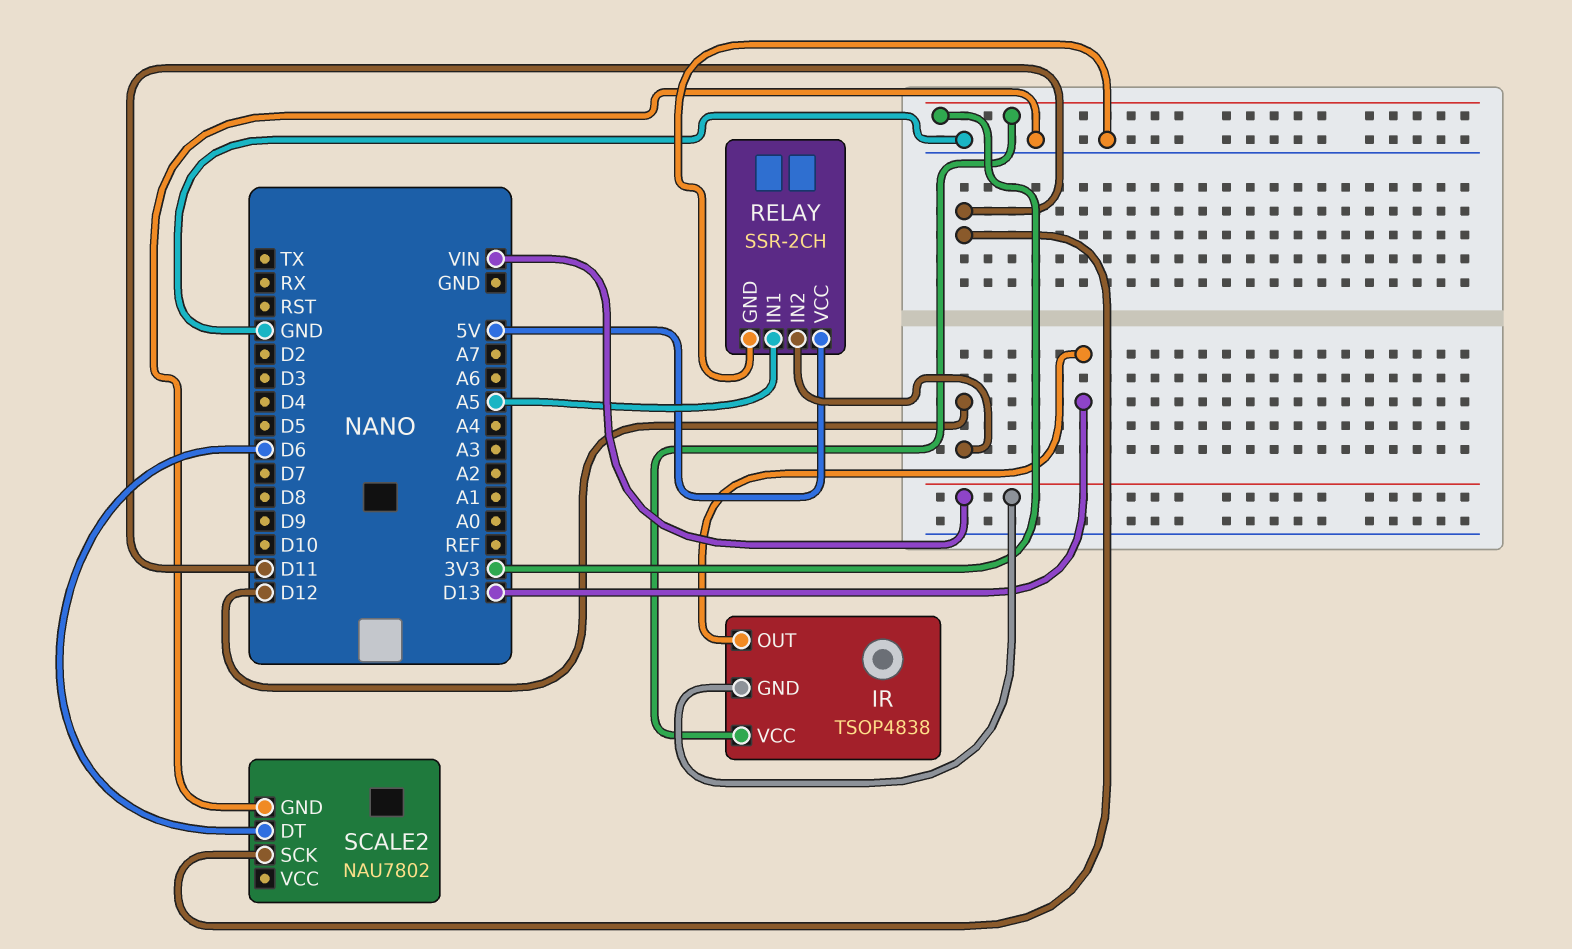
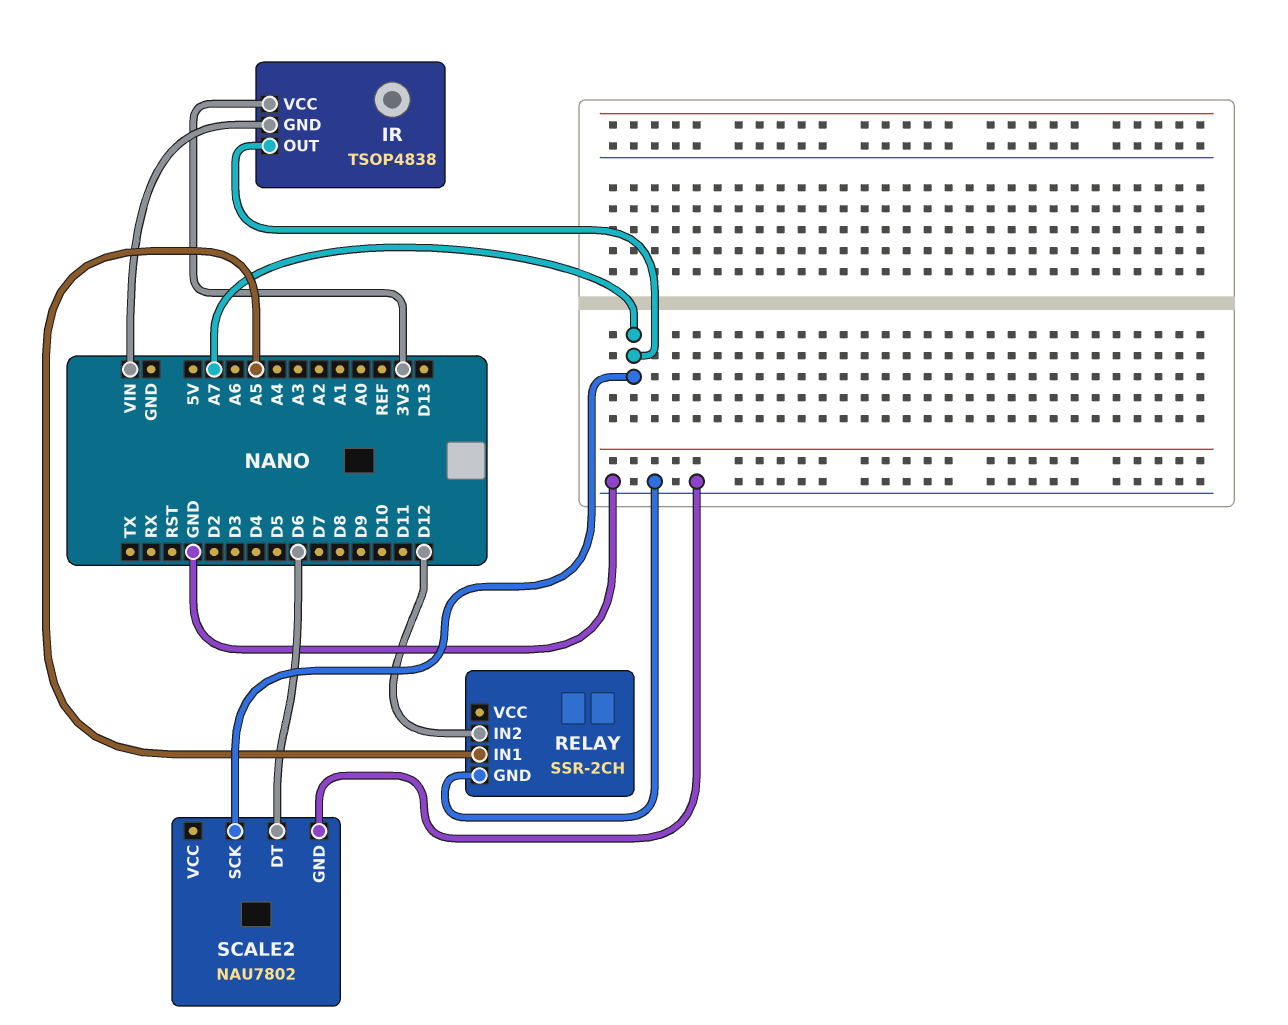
IR pin OUT: D13 -> A7
RELAY pin VCC: 5V -> none
SCALE2 pin SCK: D11 -> A7

